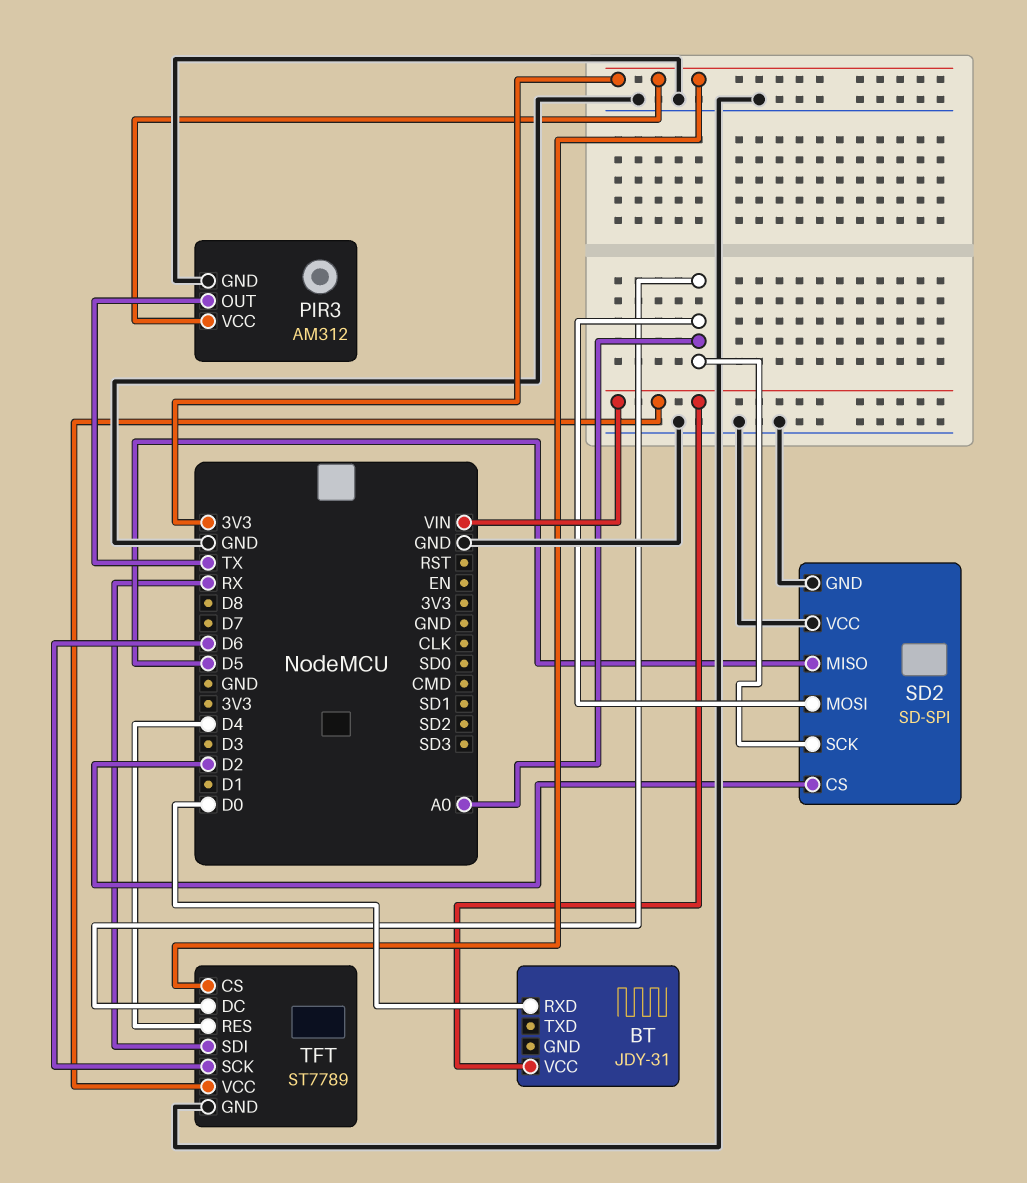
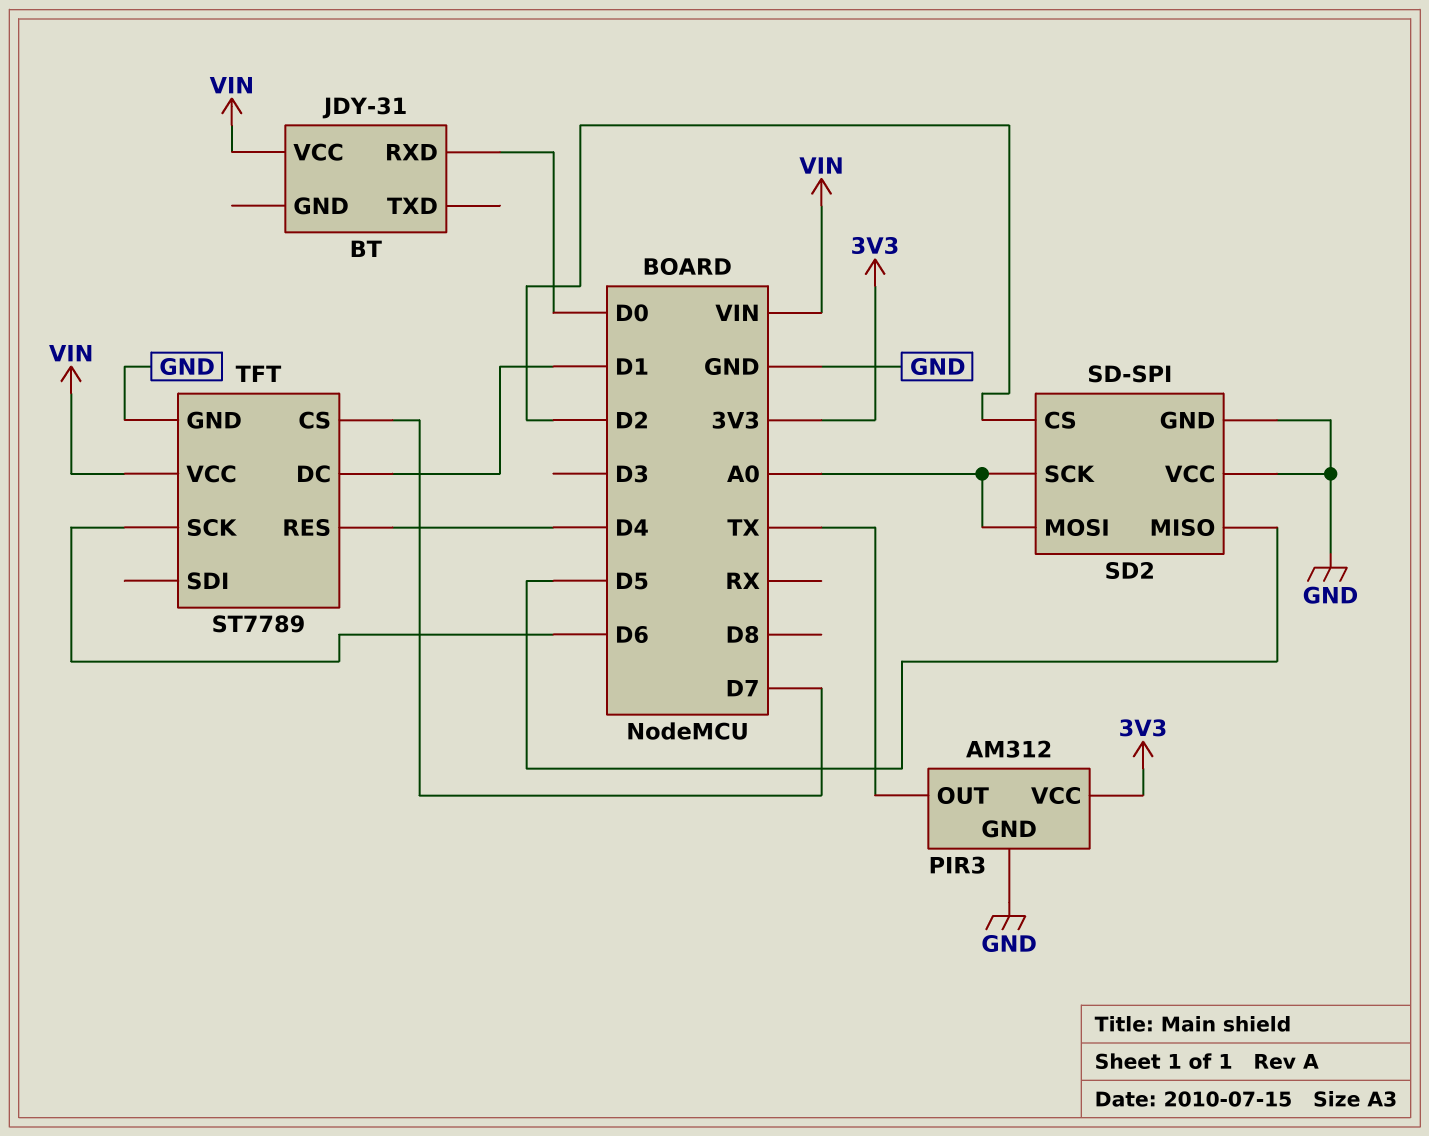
TFT pin CS: 3V3 -> D7
TFT pin DC: A0 -> D1
TFT pin SDI: RX -> none

